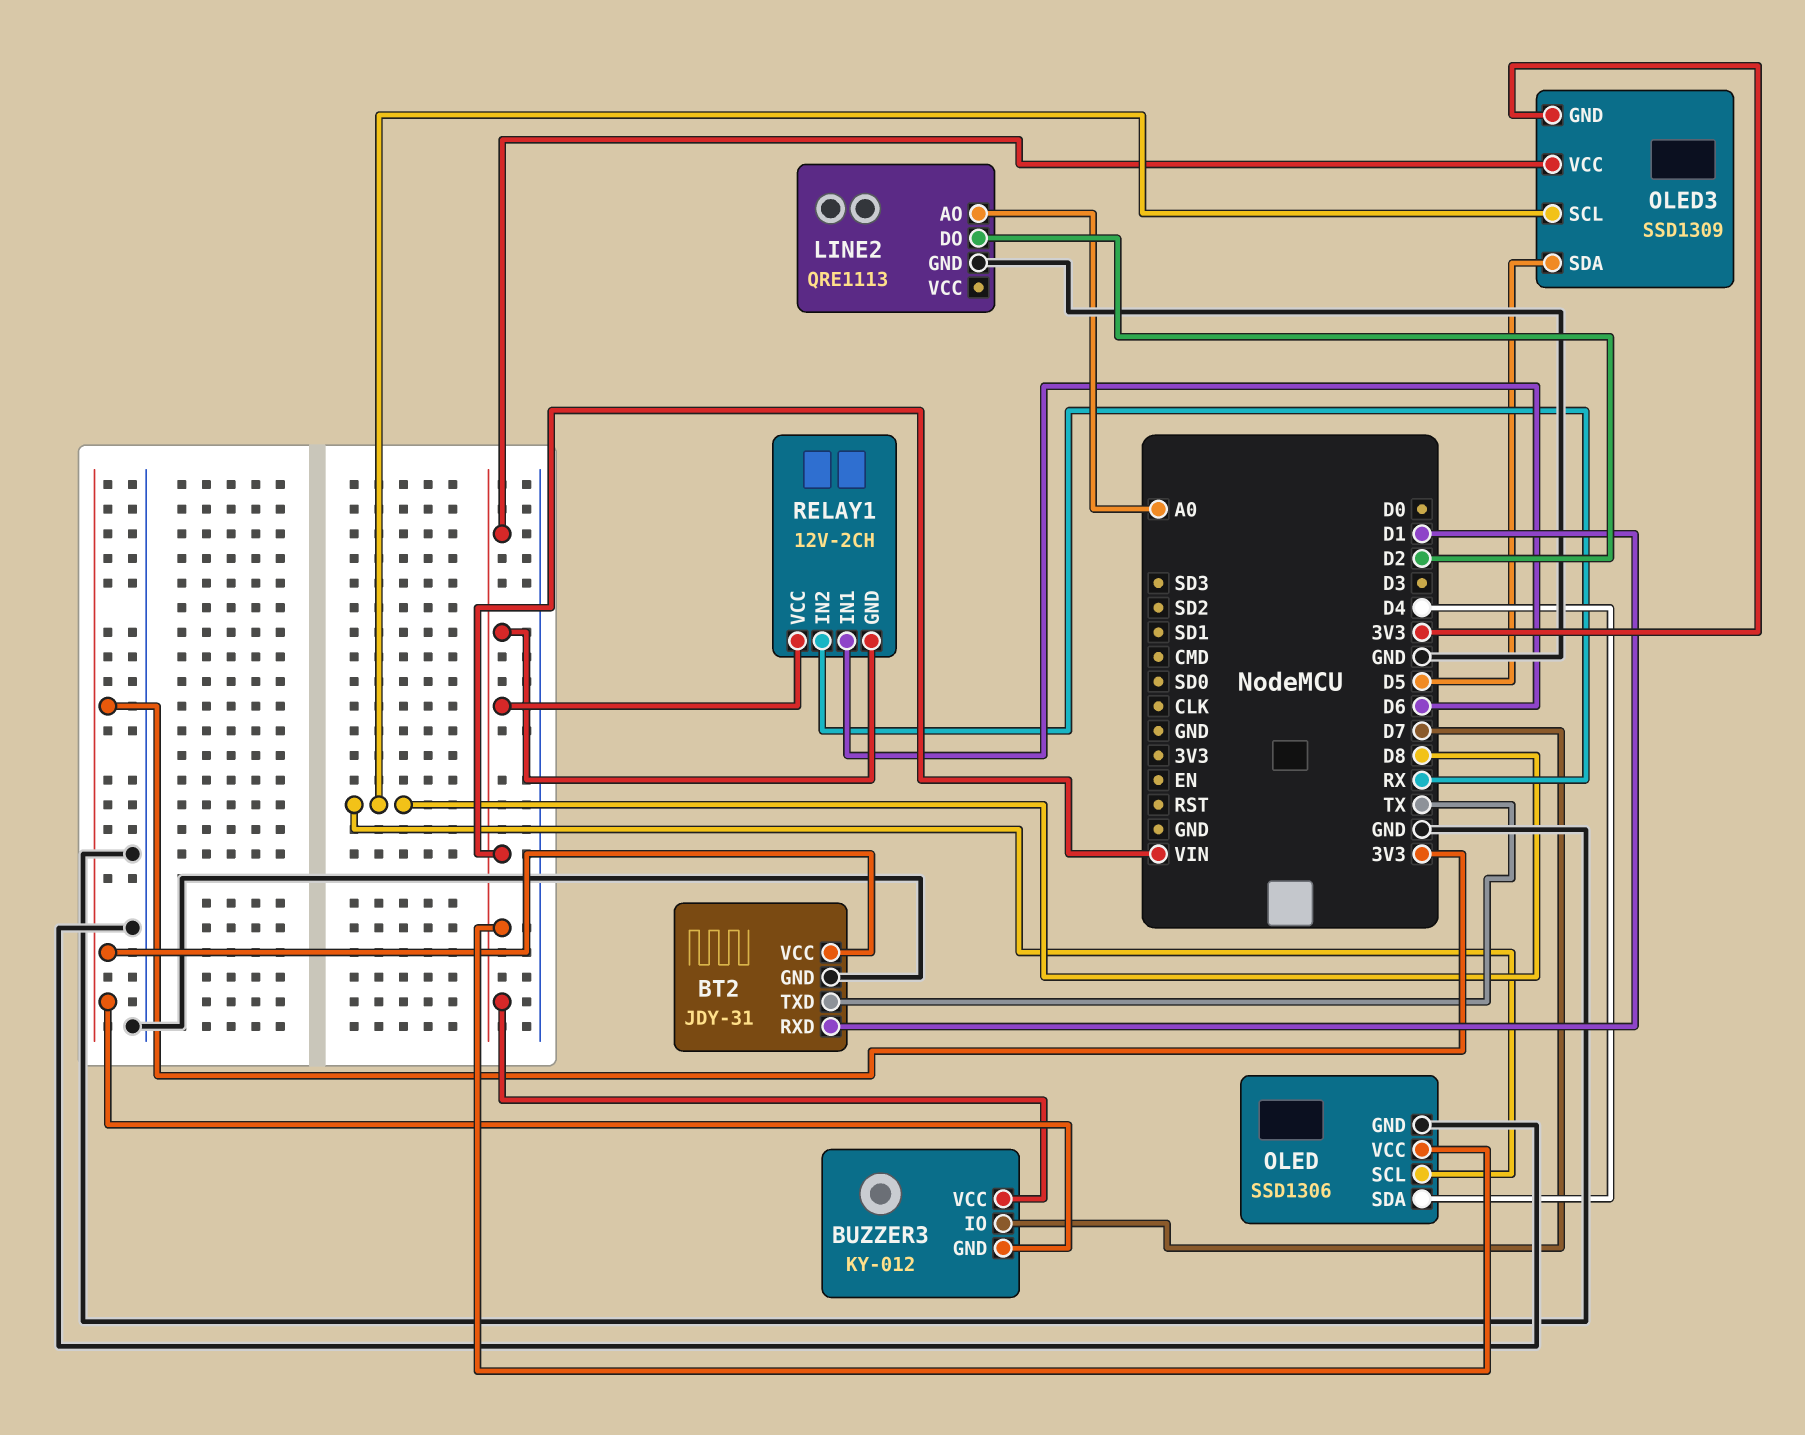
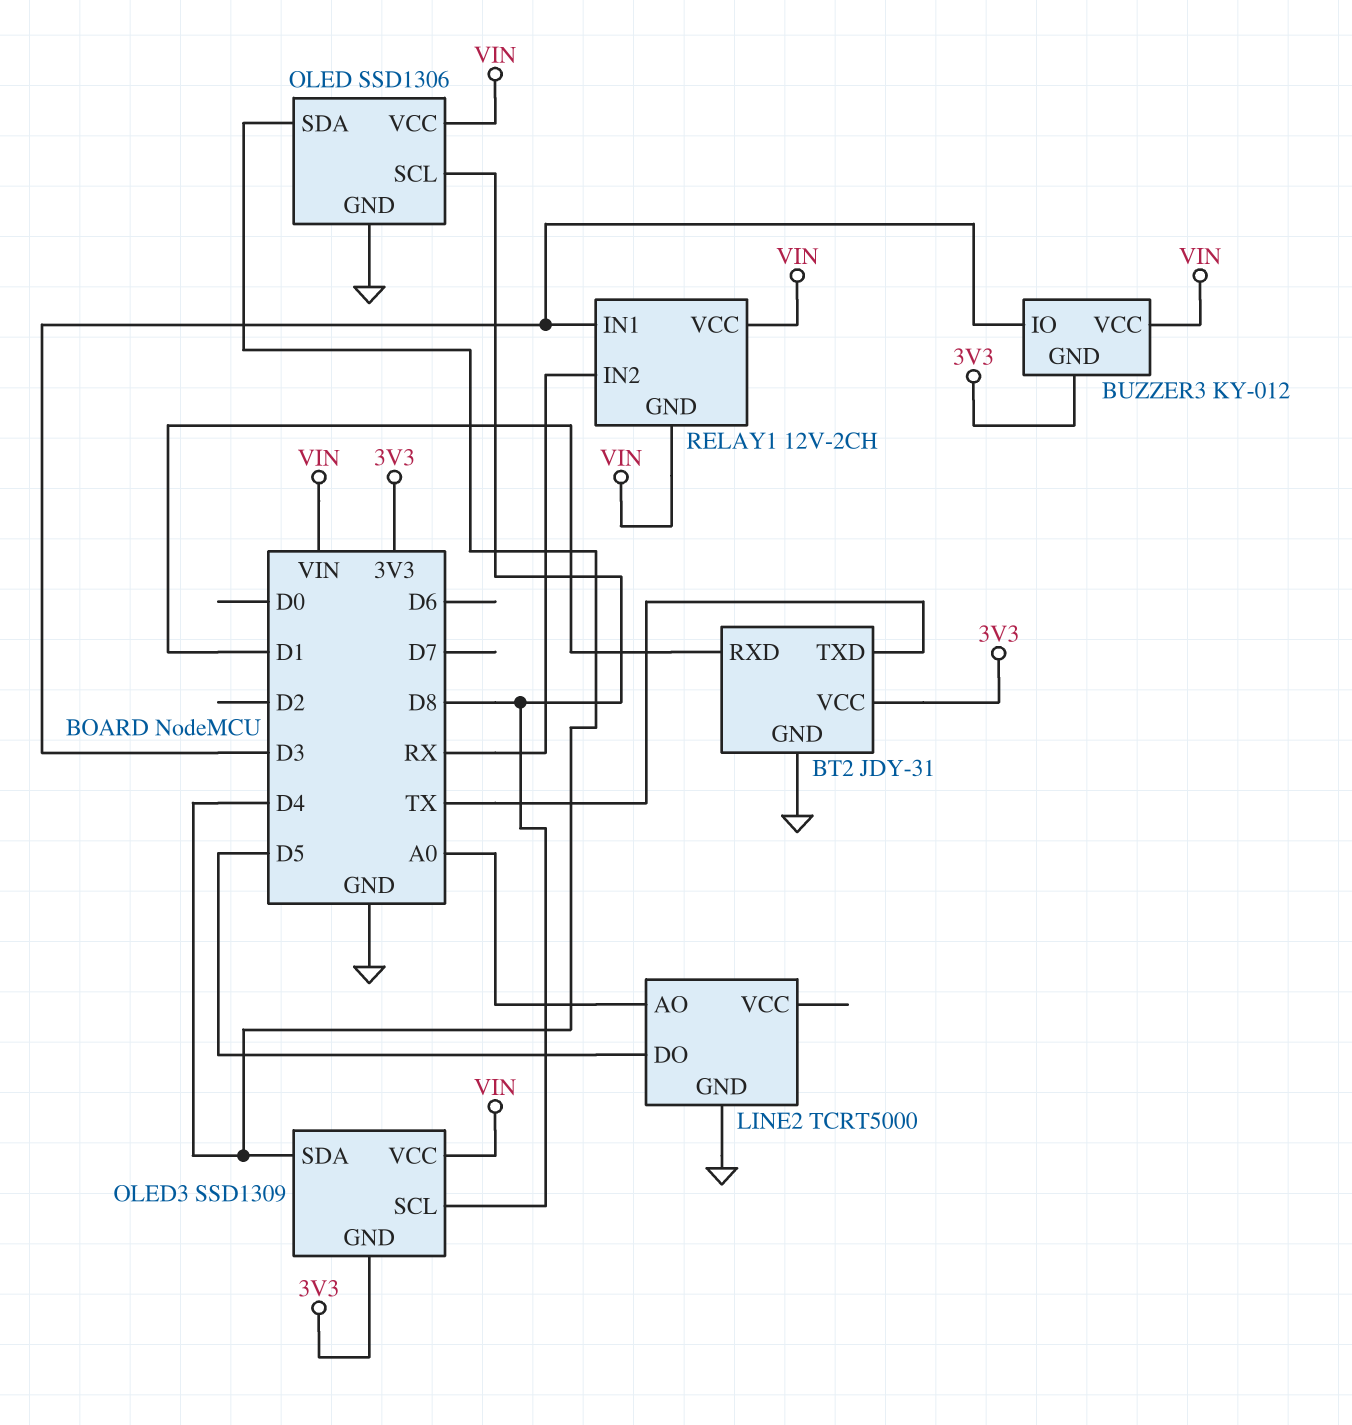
BUZZER3 pin IO: D7 -> D3
LINE2: QRE1113 -> TCRT5000
LINE2 pin DO: D2 -> D5
OLED3 pin SDA: D5 -> D4
RELAY1 pin IN1: D6 -> D3

